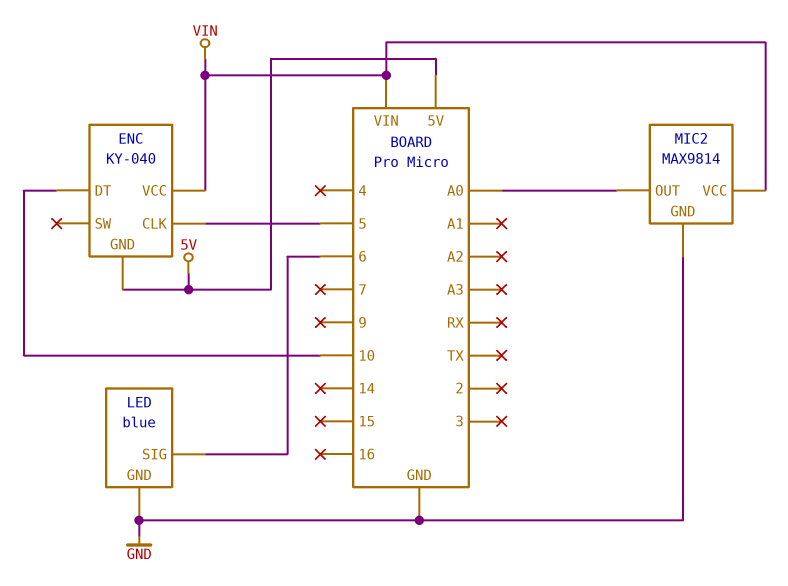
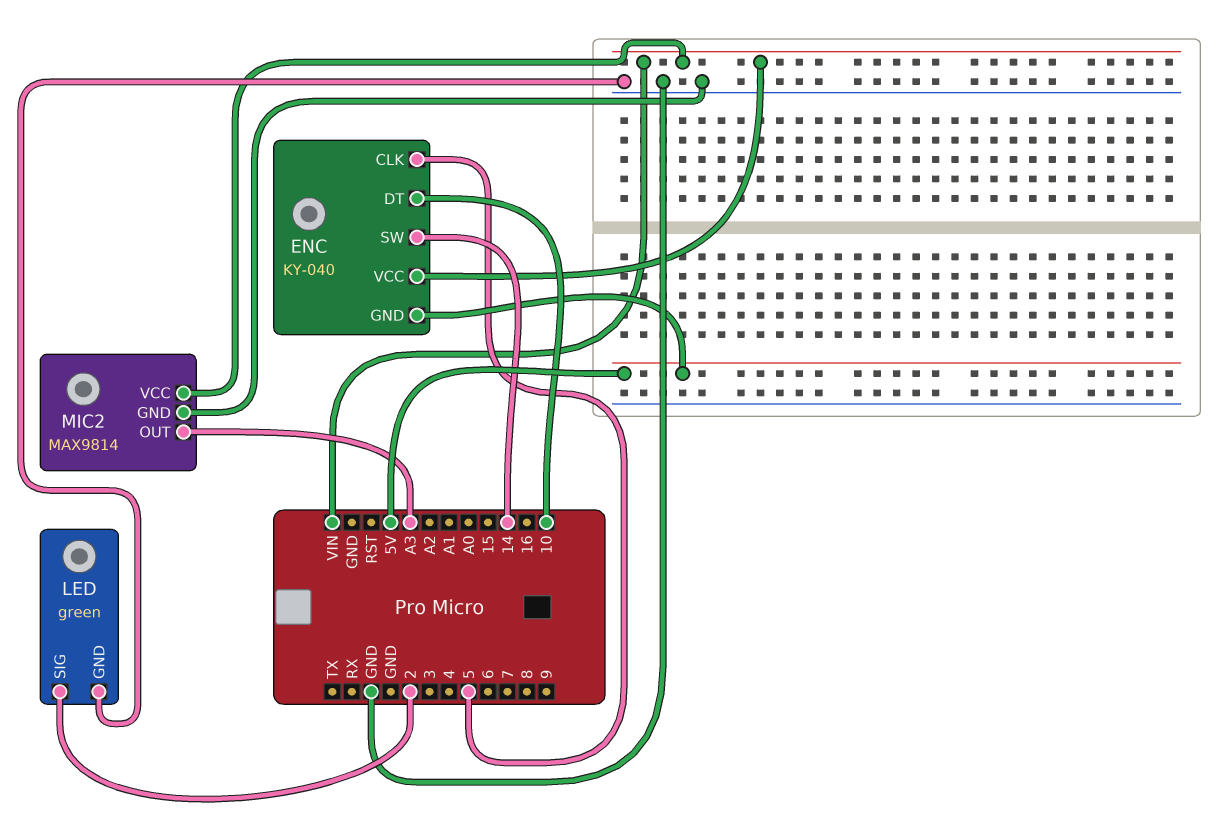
ENC pin SW: none -> 14
LED: blue -> green
LED pin SIG: 6 -> 2
MIC2 pin OUT: A0 -> A3

